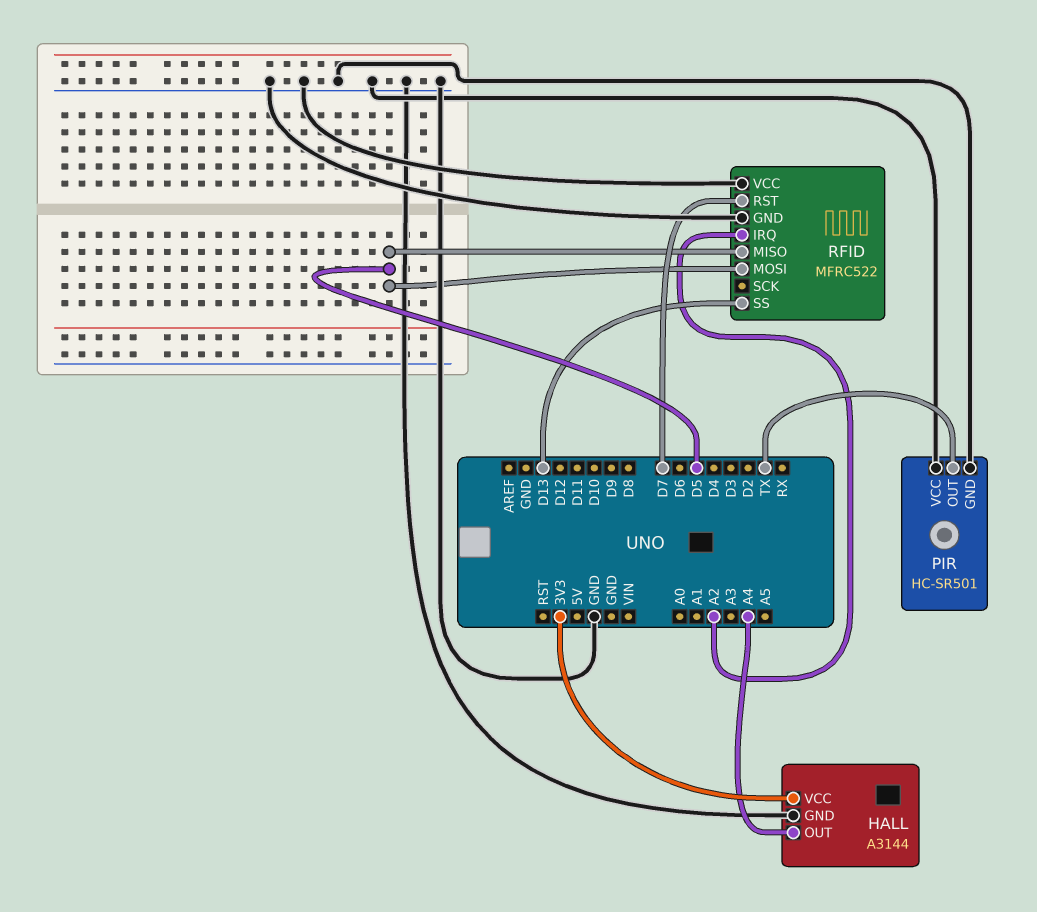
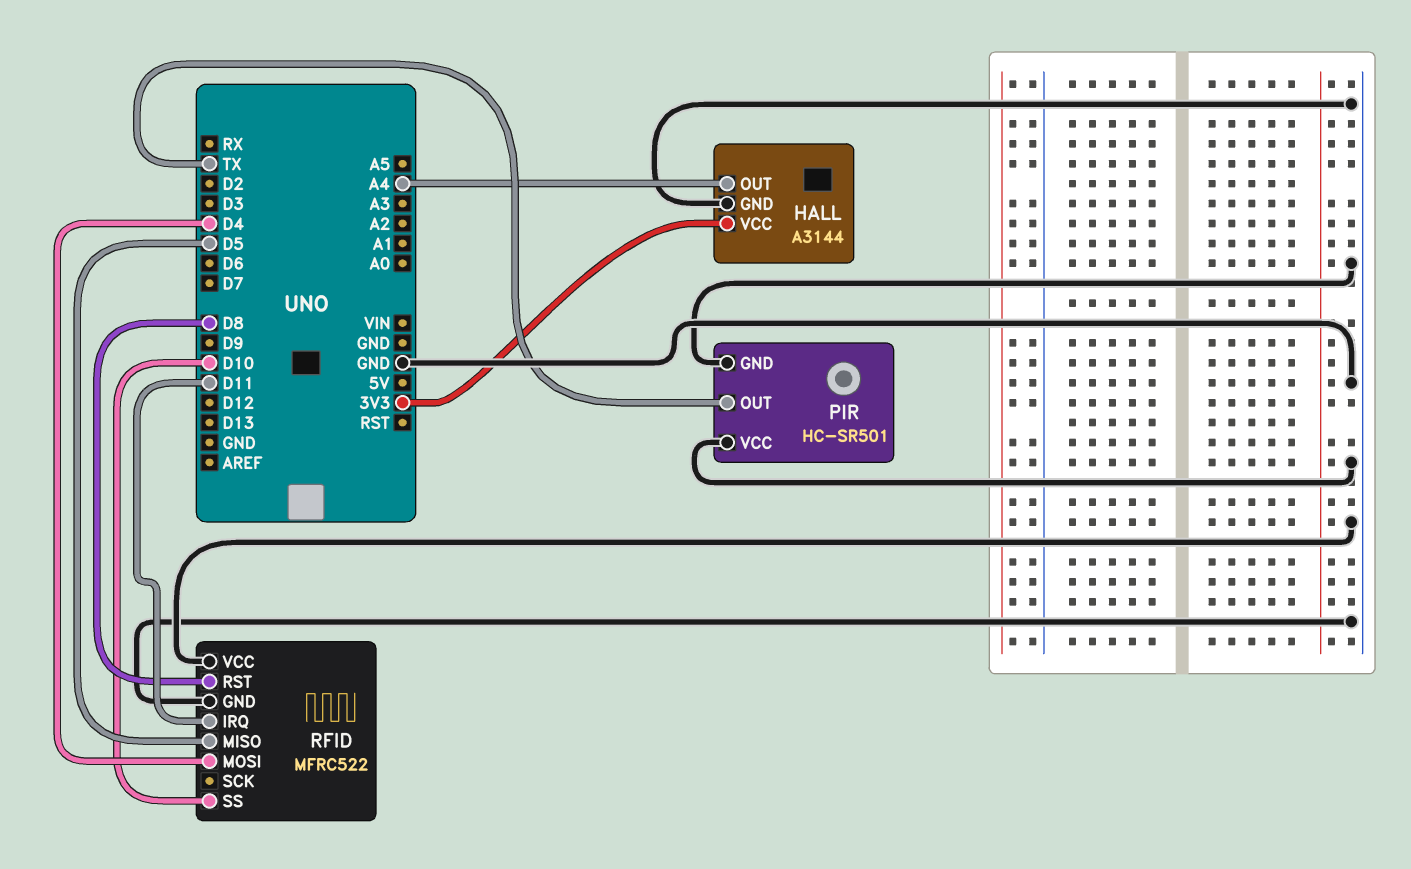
RFID pin IRQ: A2 -> D11
RFID pin MOSI: D5 -> D4
RFID pin RST: D7 -> D8
RFID pin SS: D13 -> D10

